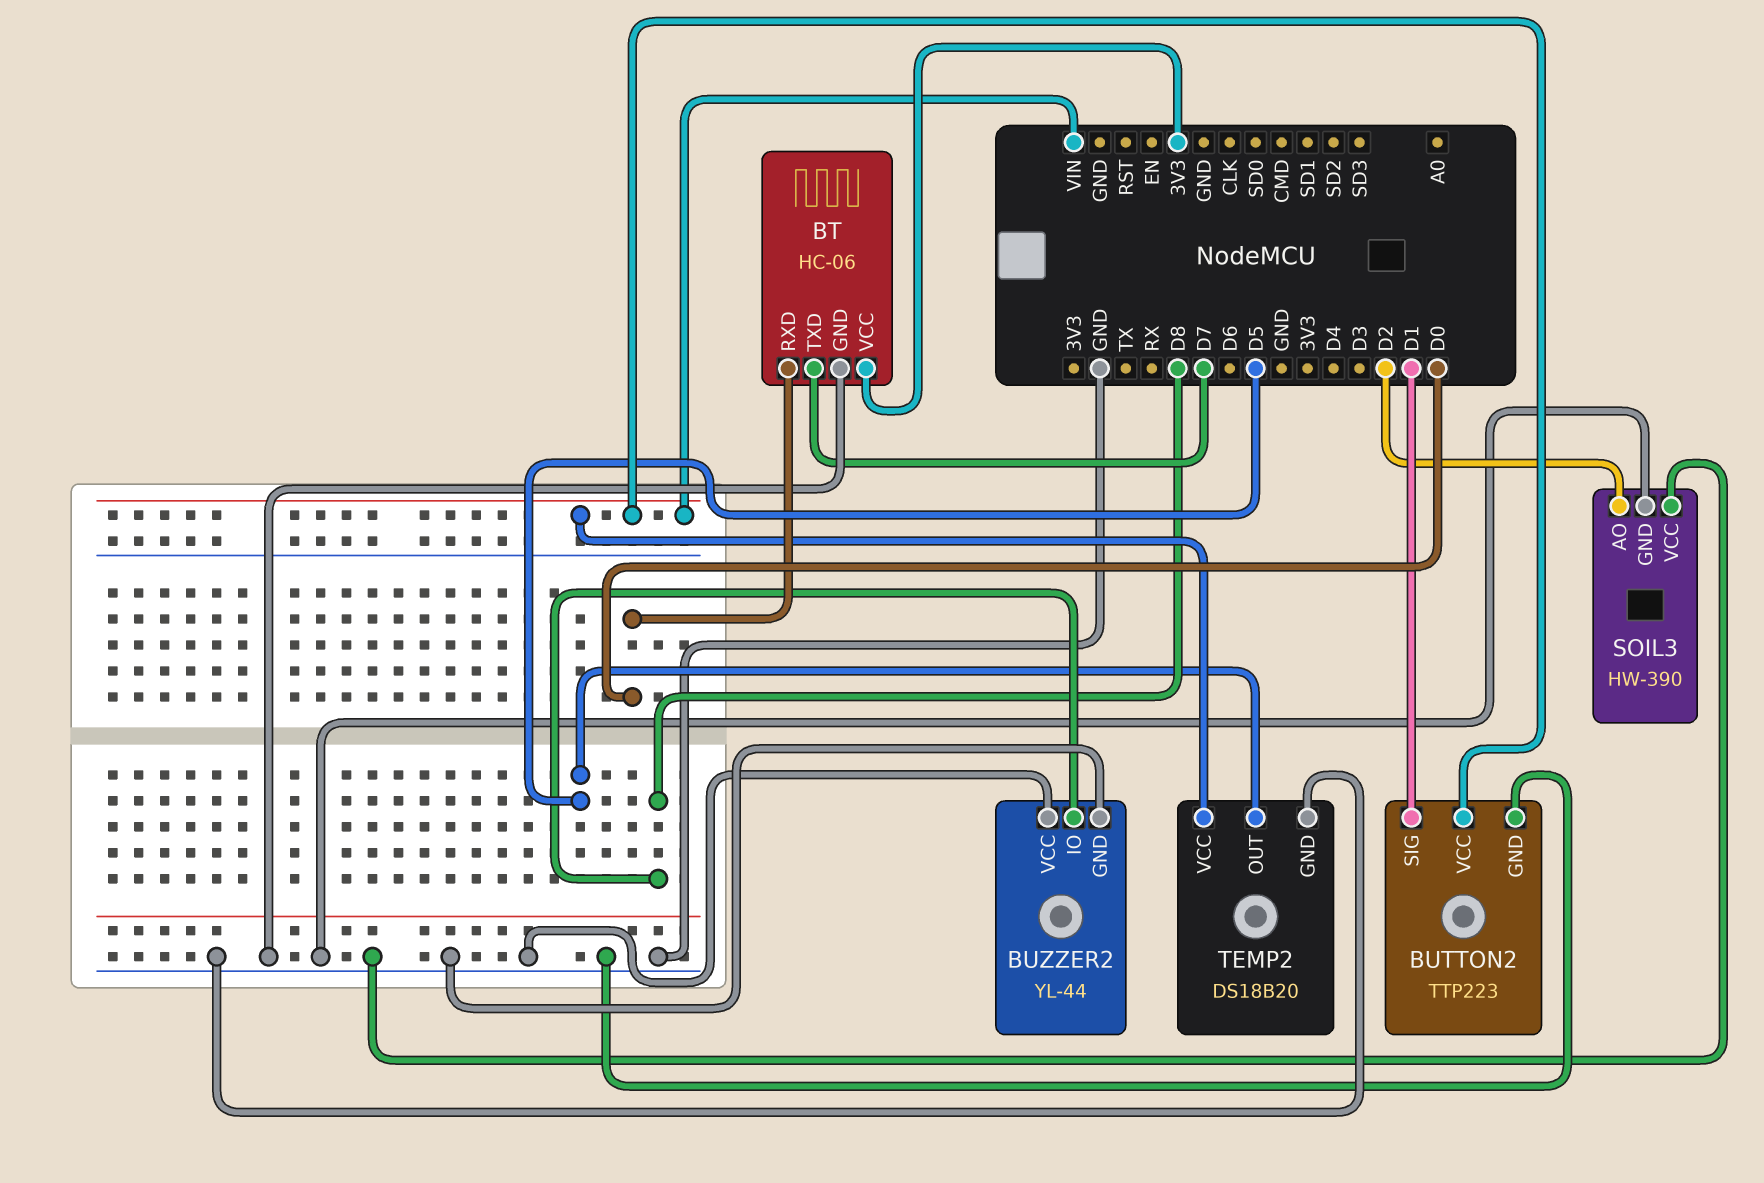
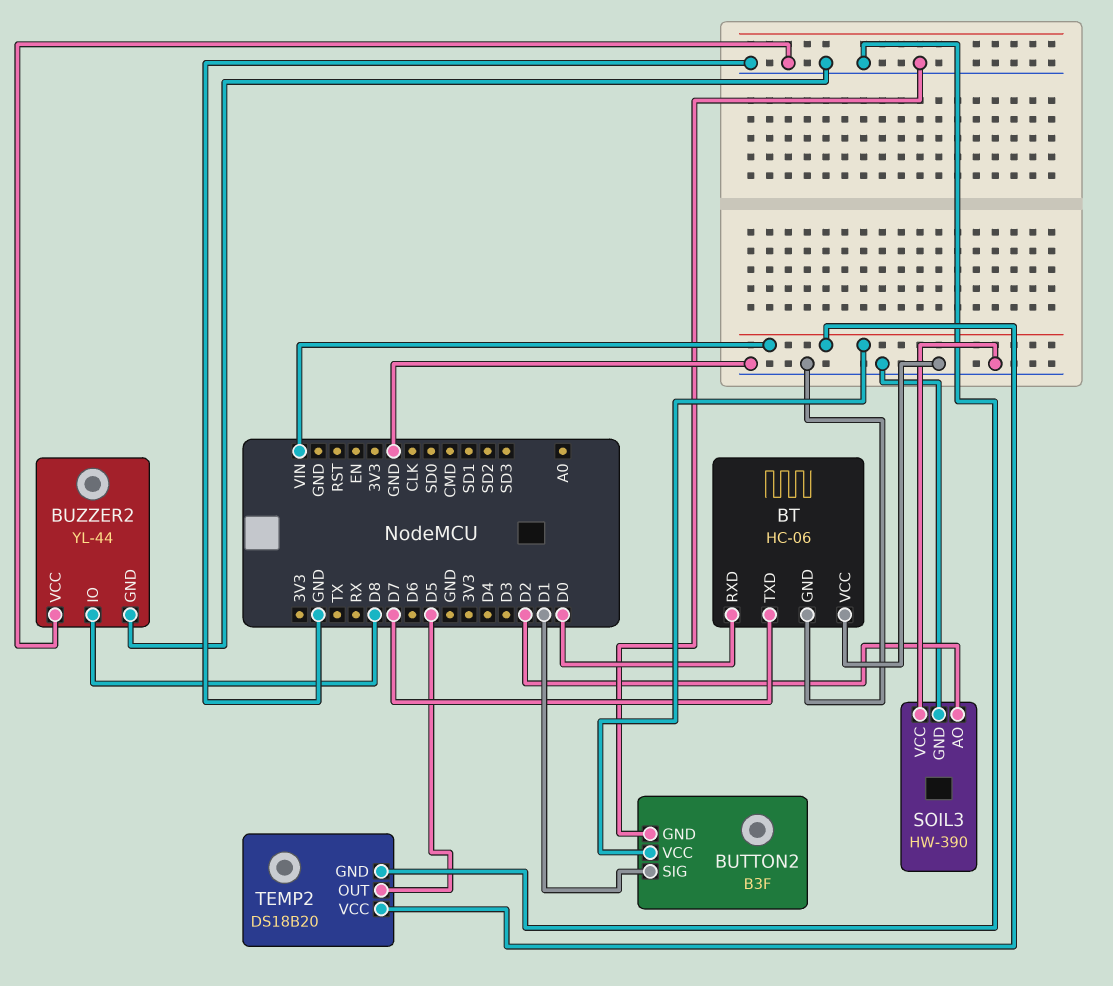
BT pin VCC: 3V3 -> GND
BUTTON2: TTP223 -> B3F

